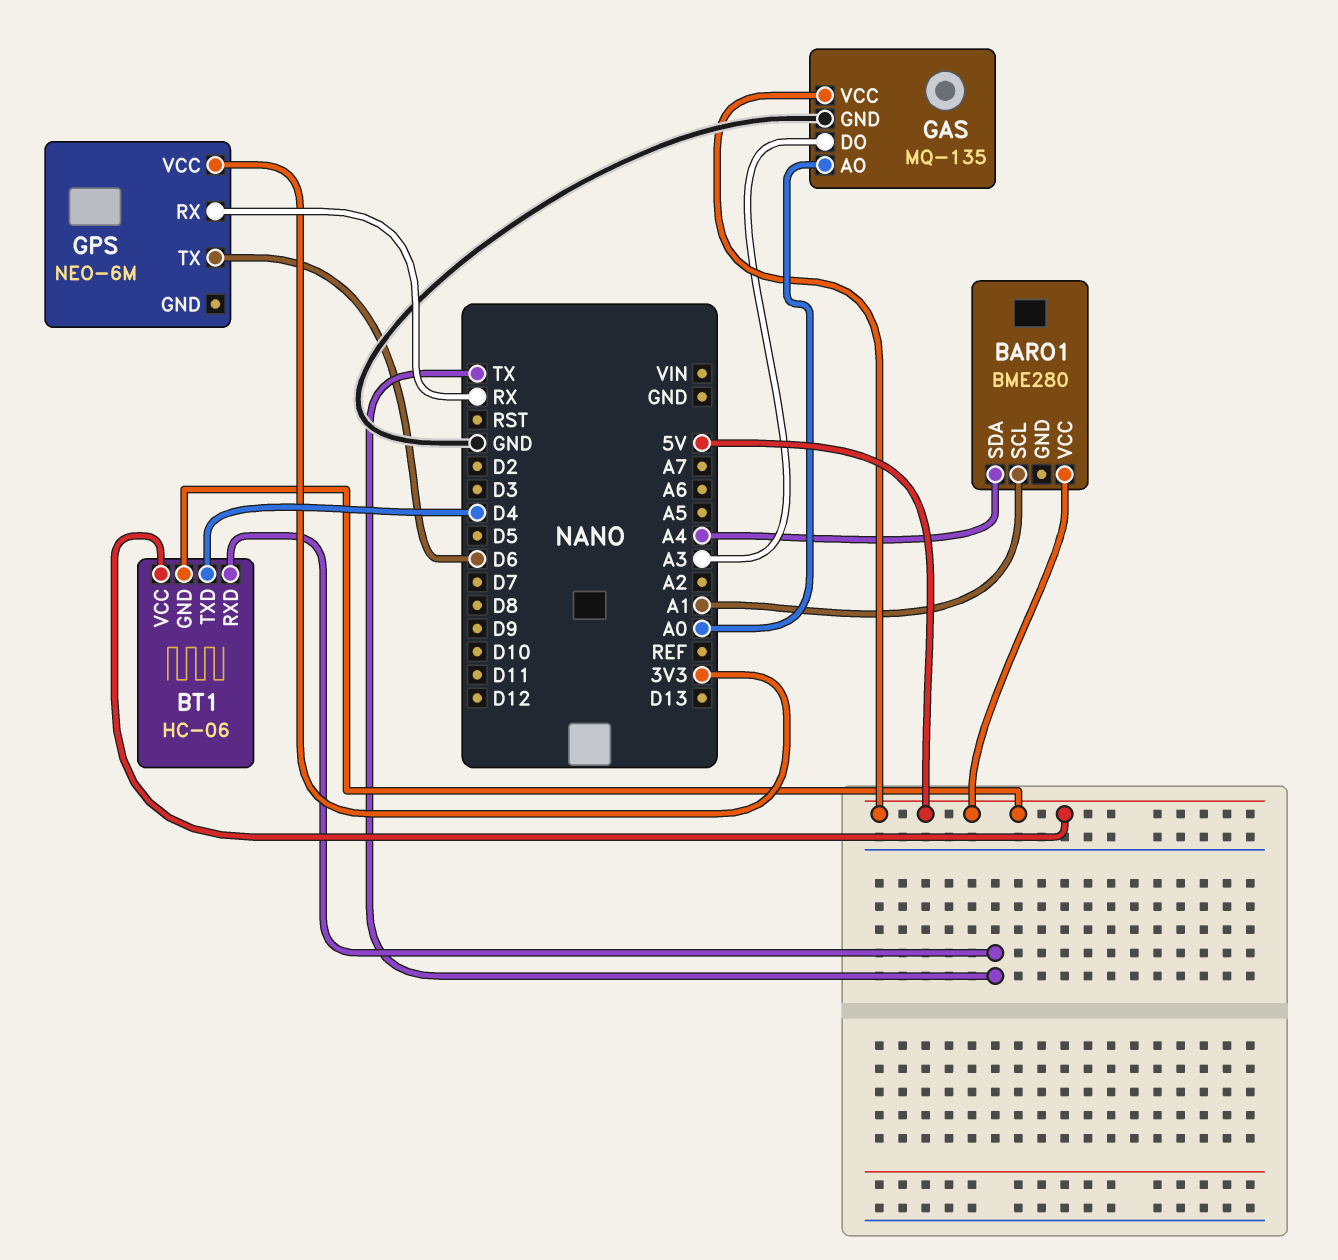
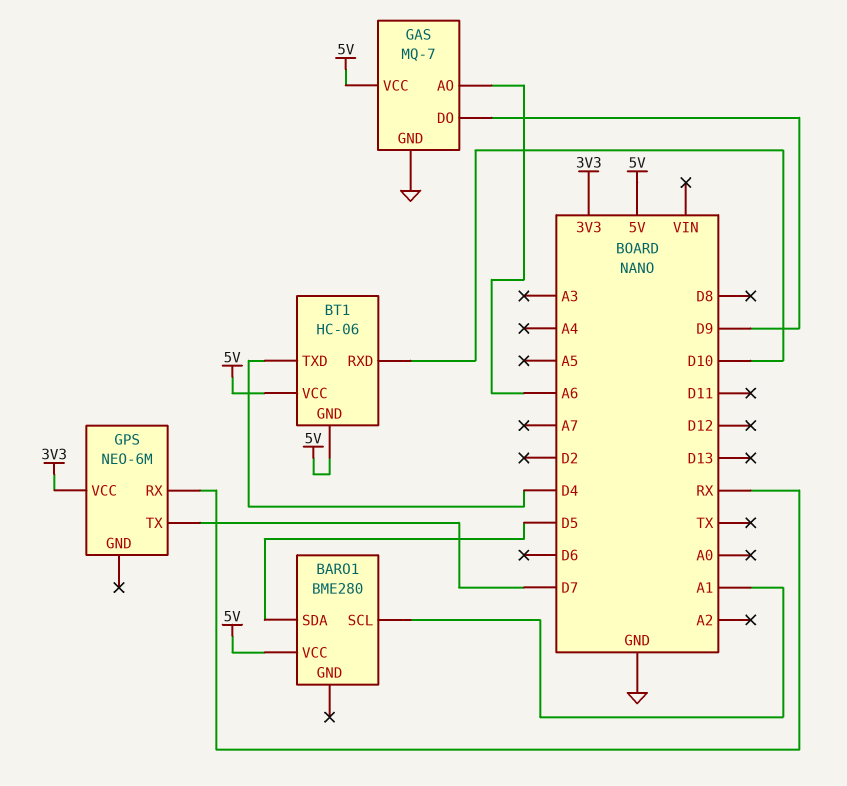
BARO1 pin SDA: A4 -> D5
BT1 pin RXD: TX -> D10
GAS: MQ-135 -> MQ-7
GAS pin AO: A0 -> A6
GAS pin DO: A3 -> D9
GPS pin TX: D6 -> D7

